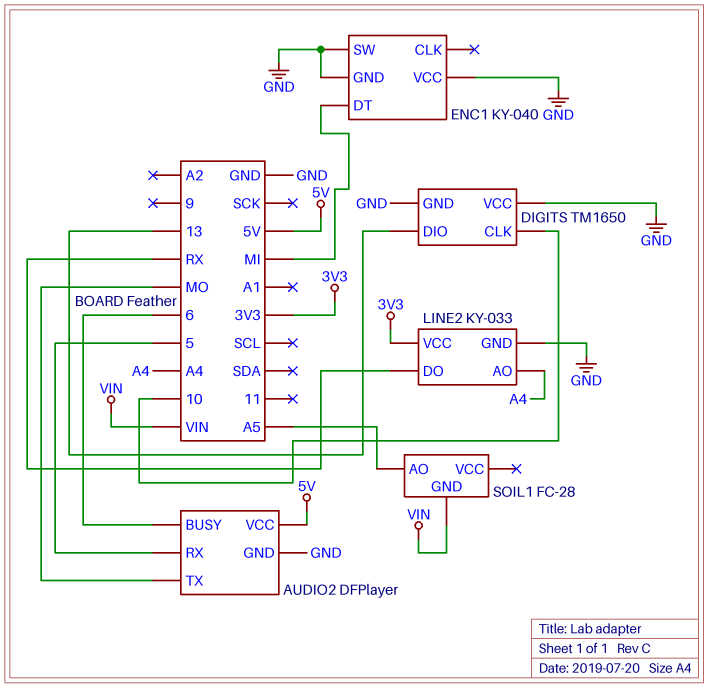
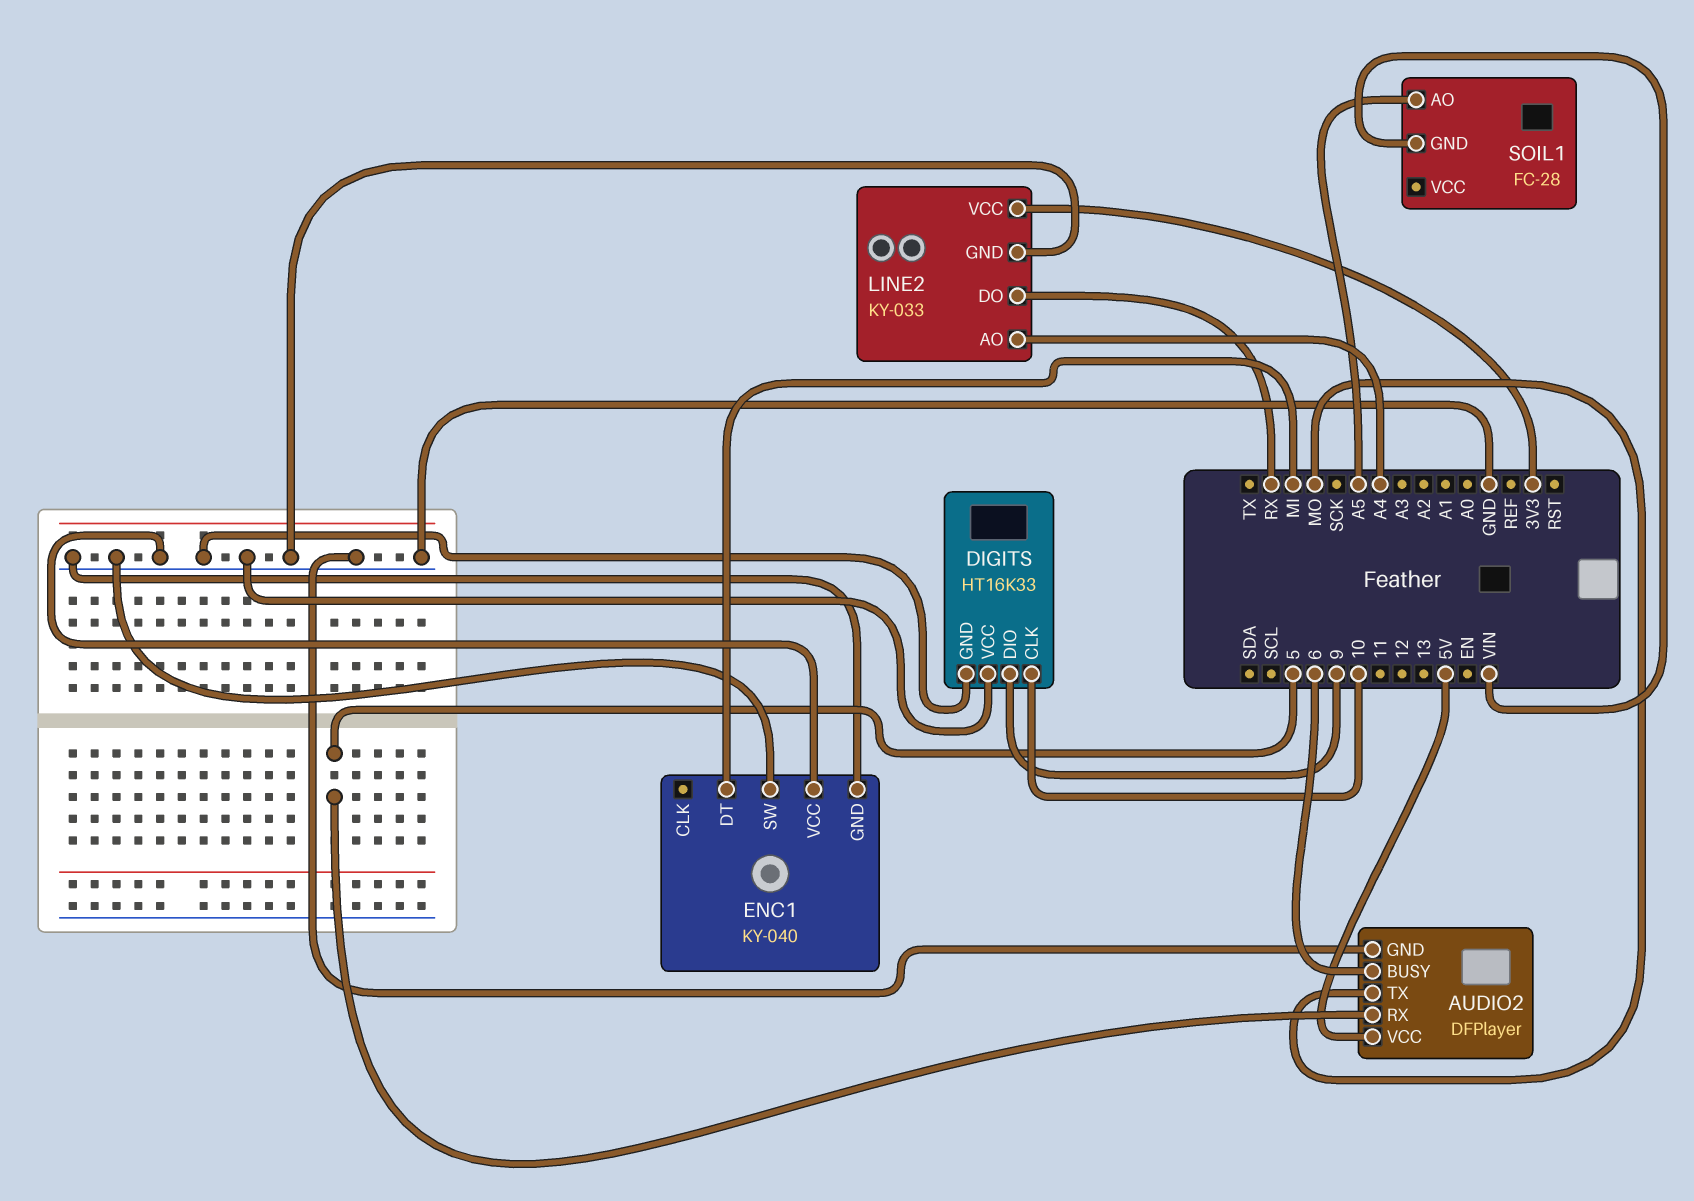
DIGITS: TM1650 -> HT16K33
DIGITS pin DIO: 13 -> 9

